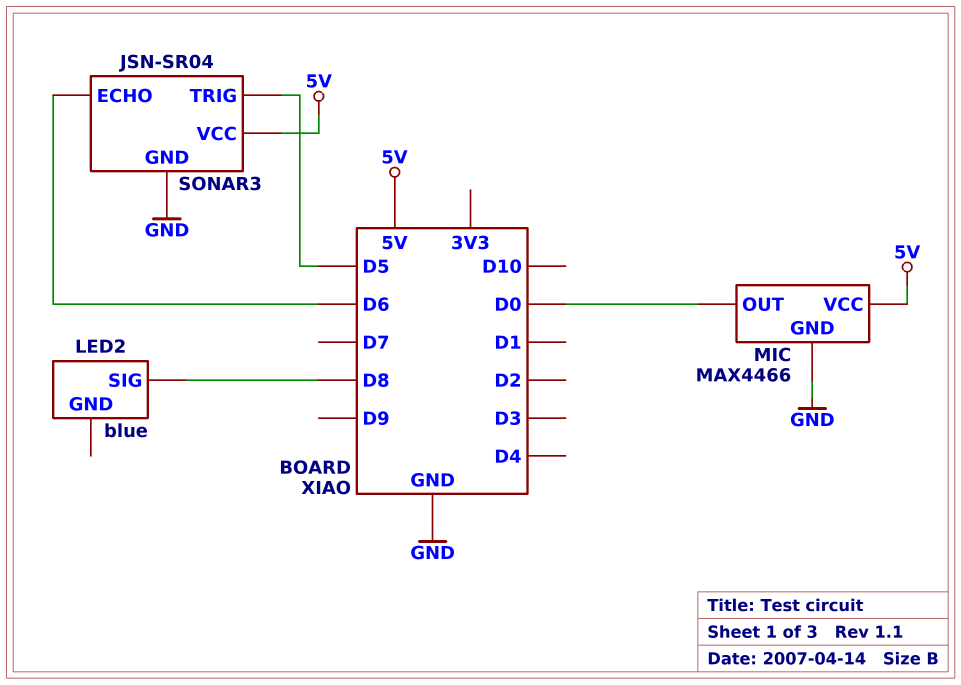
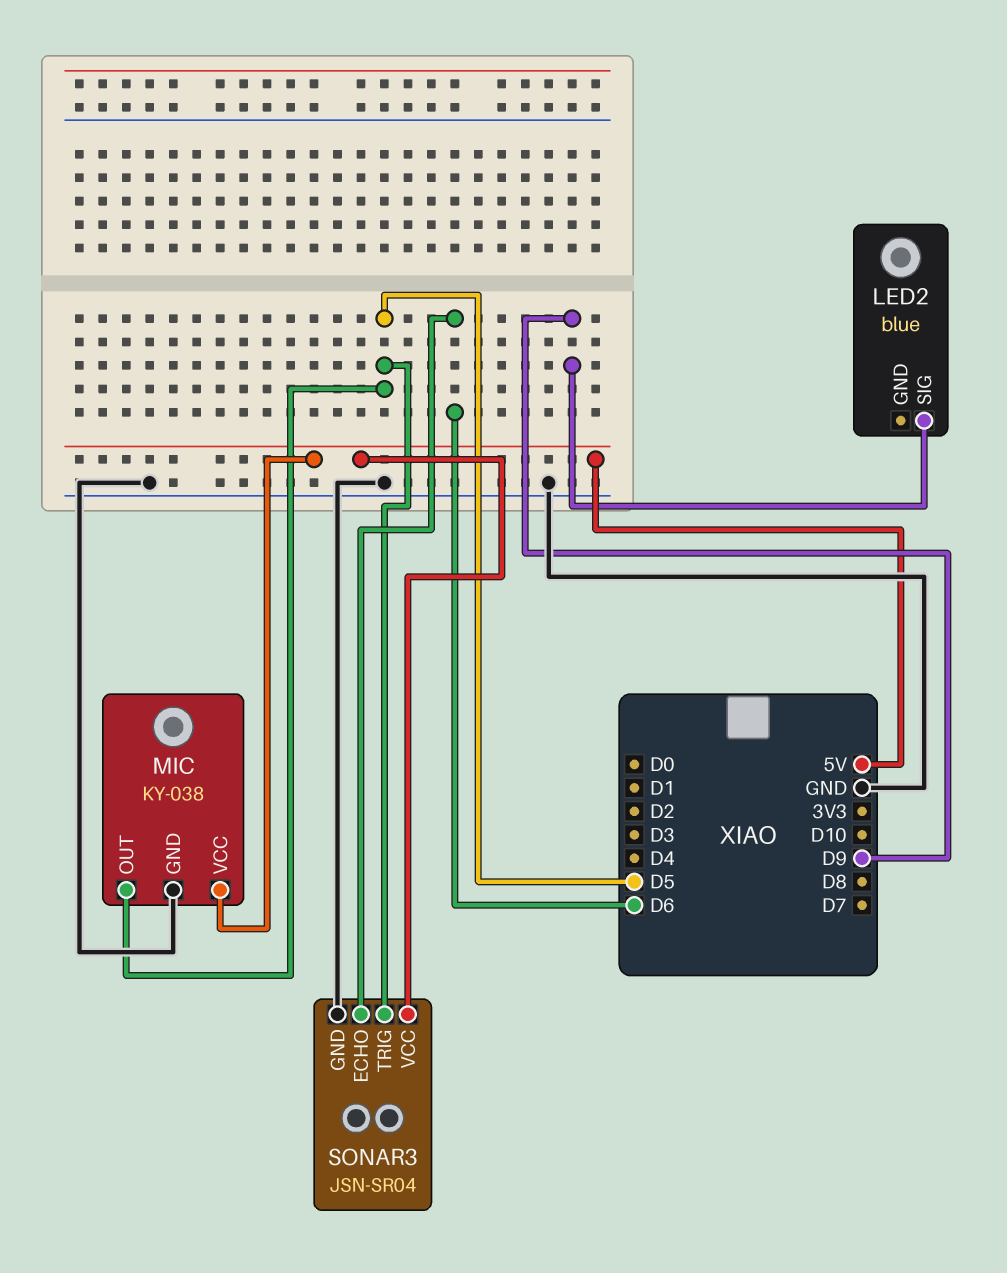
LED2 pin SIG: D8 -> D9
MIC: MAX4466 -> KY-038
MIC pin OUT: D0 -> D5

